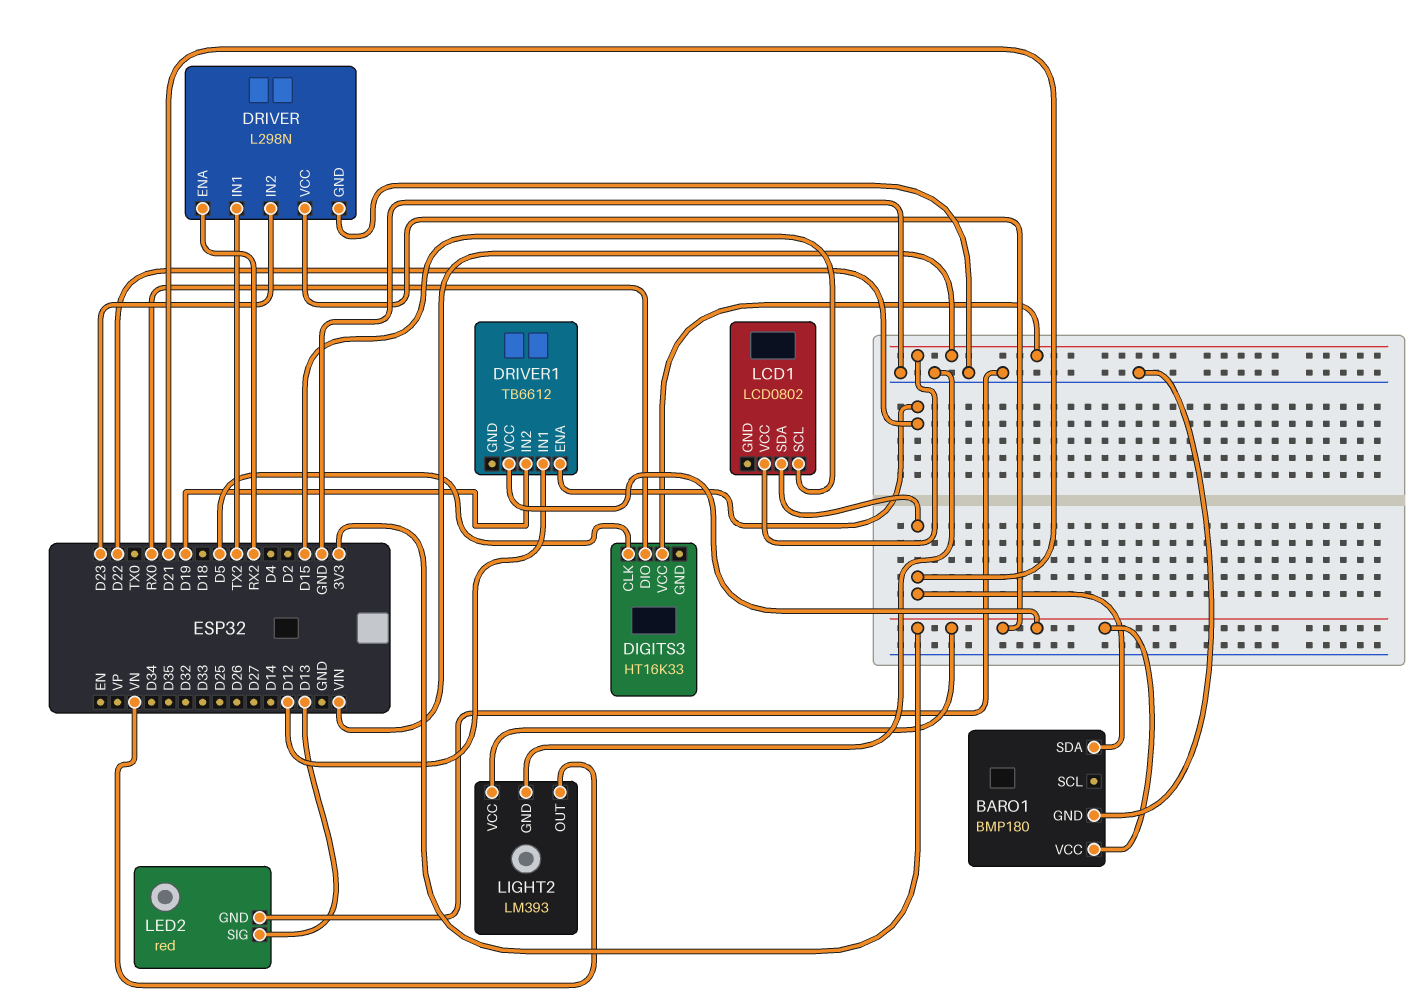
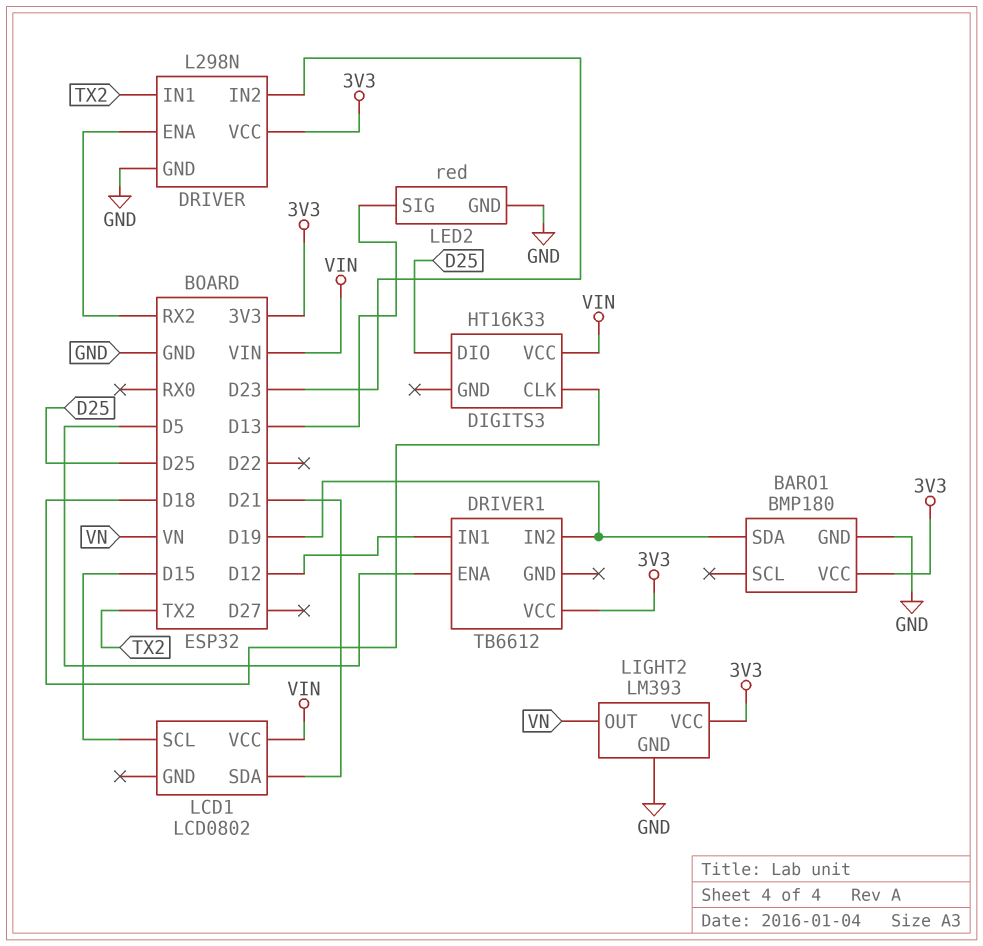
BARO1 pin SDA: D21 -> D19
DIGITS3 pin CLK: D5 -> D18
DIGITS3 pin DIO: RX0 -> D25
DRIVER1 pin ENA: D22 -> D5

